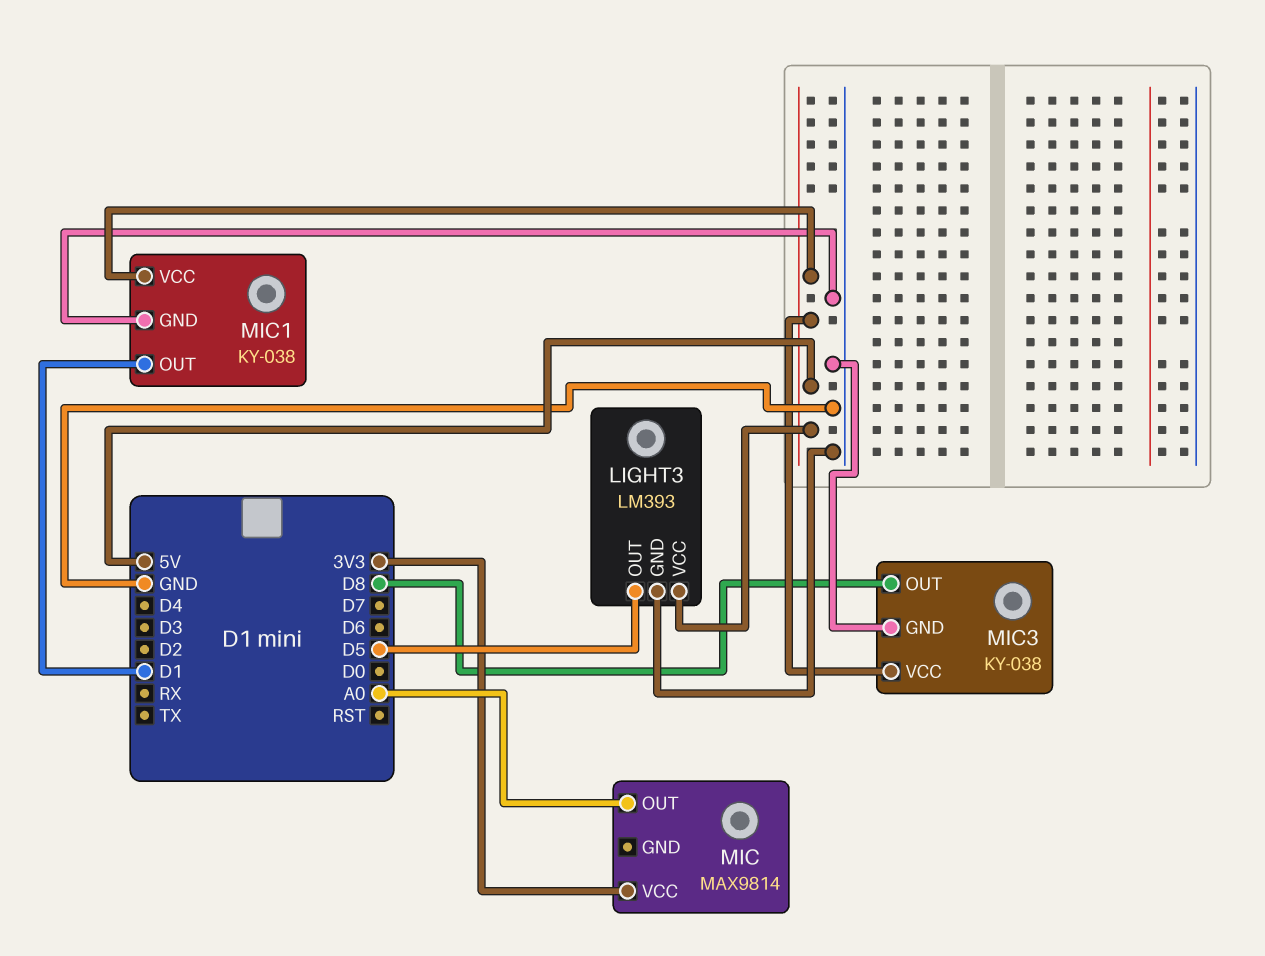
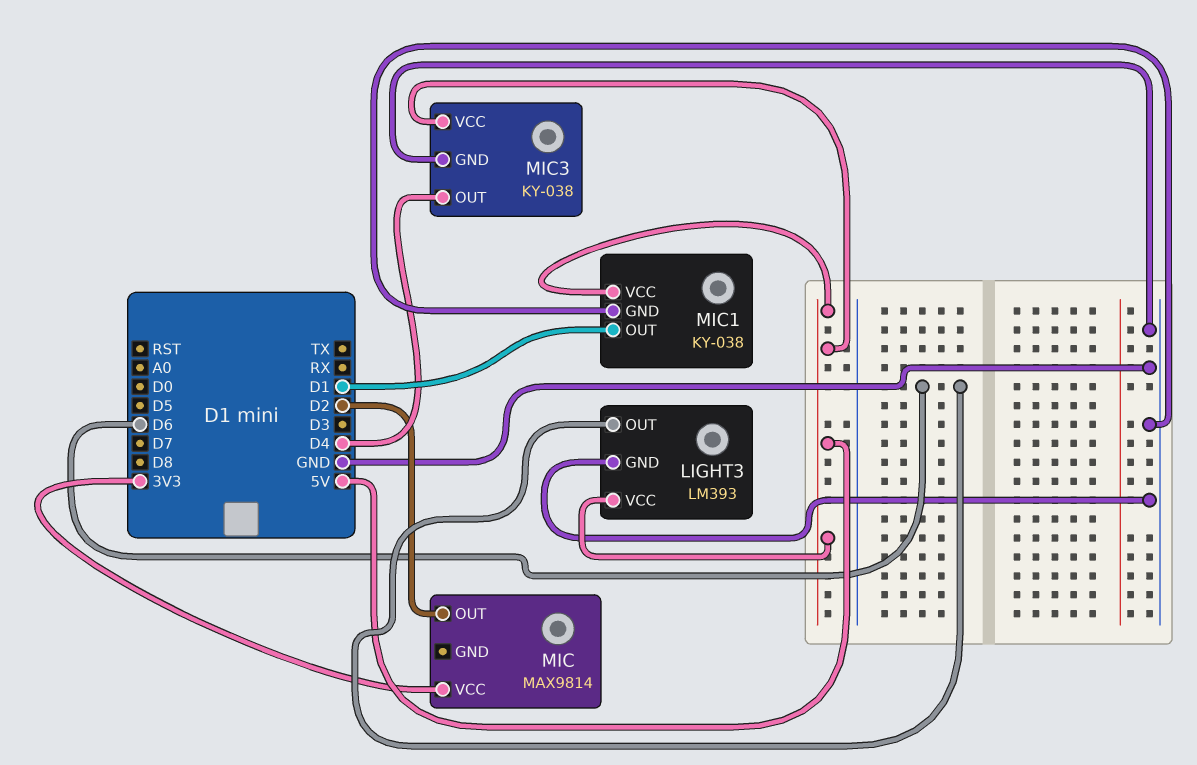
LIGHT3 pin OUT: D5 -> D6
MIC pin OUT: A0 -> D2
MIC3 pin OUT: D8 -> D4

